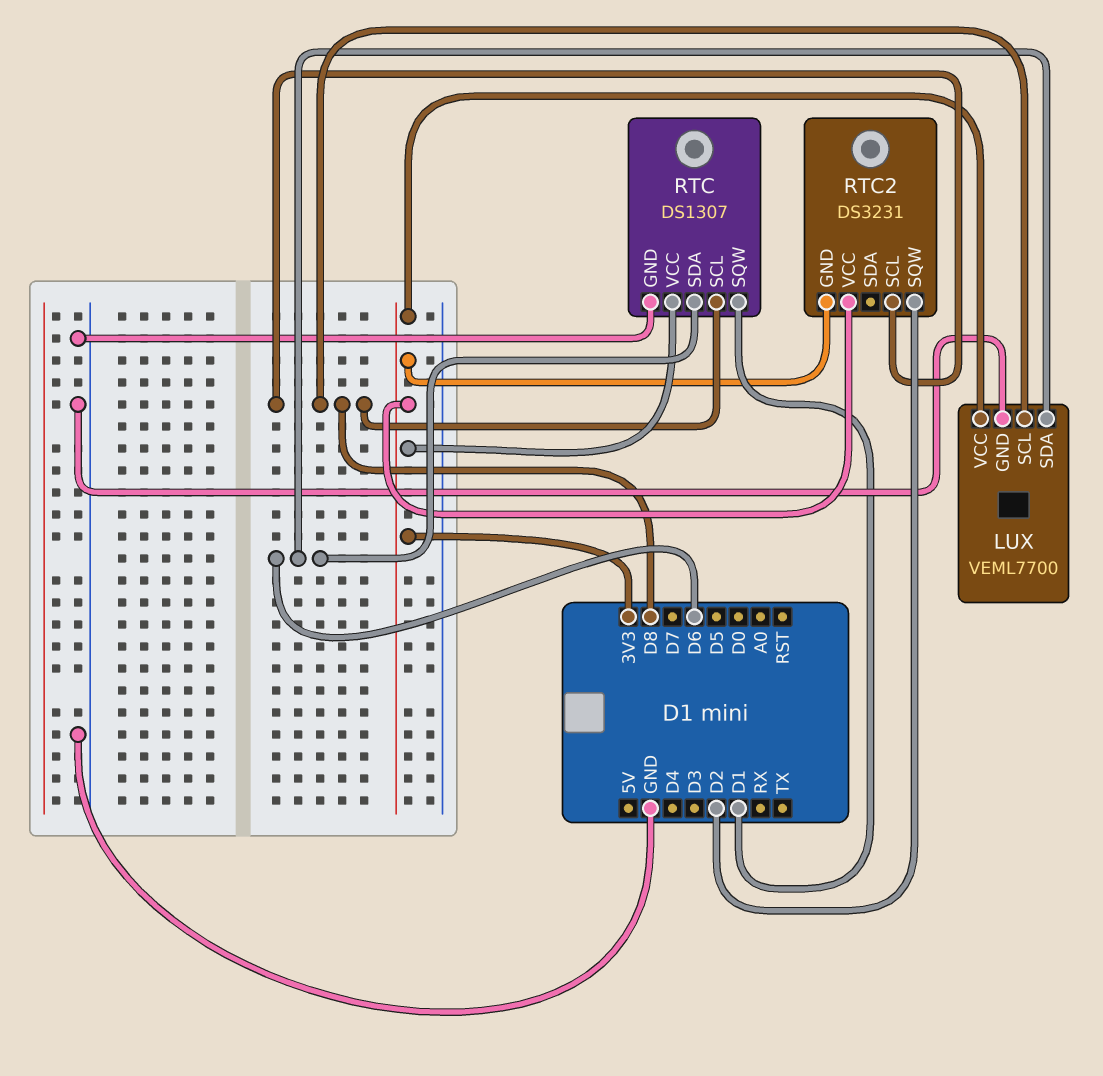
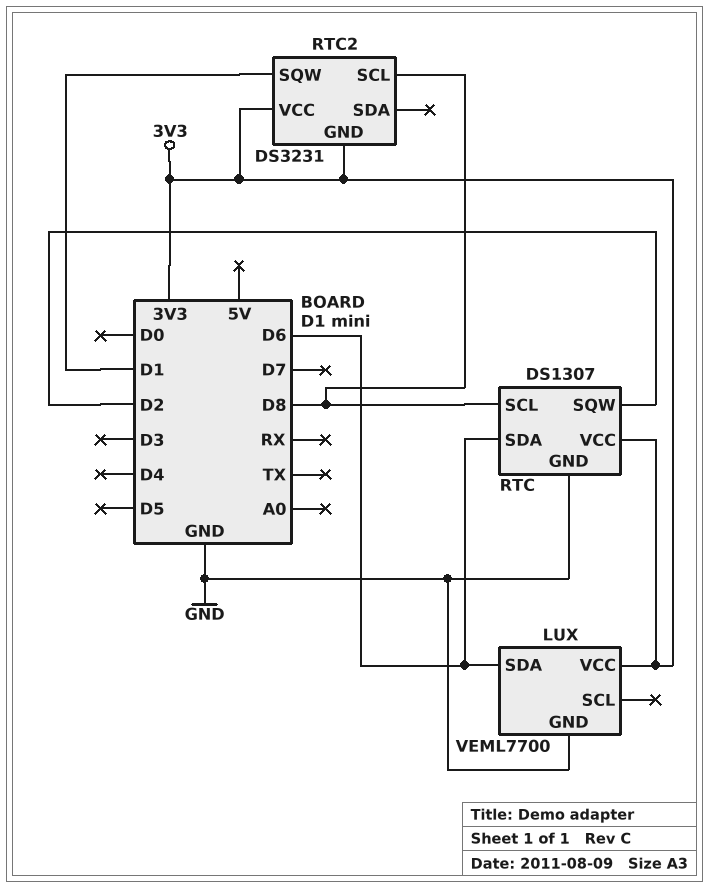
LUX pin SCL: D8 -> none
RTC pin SQW: D1 -> D2
RTC2 pin SQW: D2 -> D1

